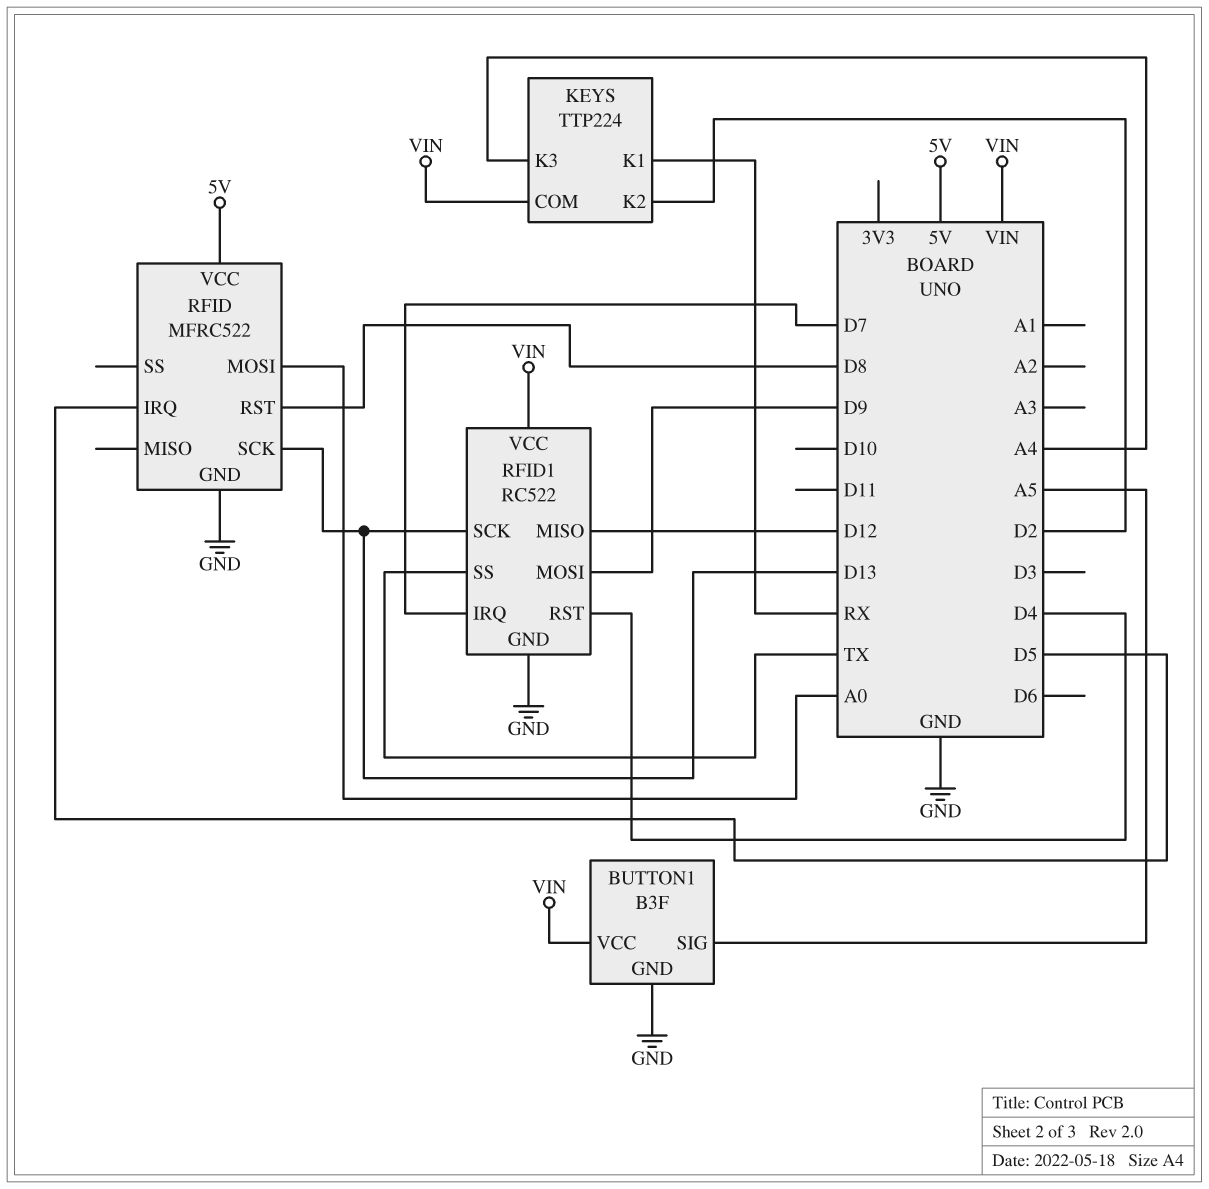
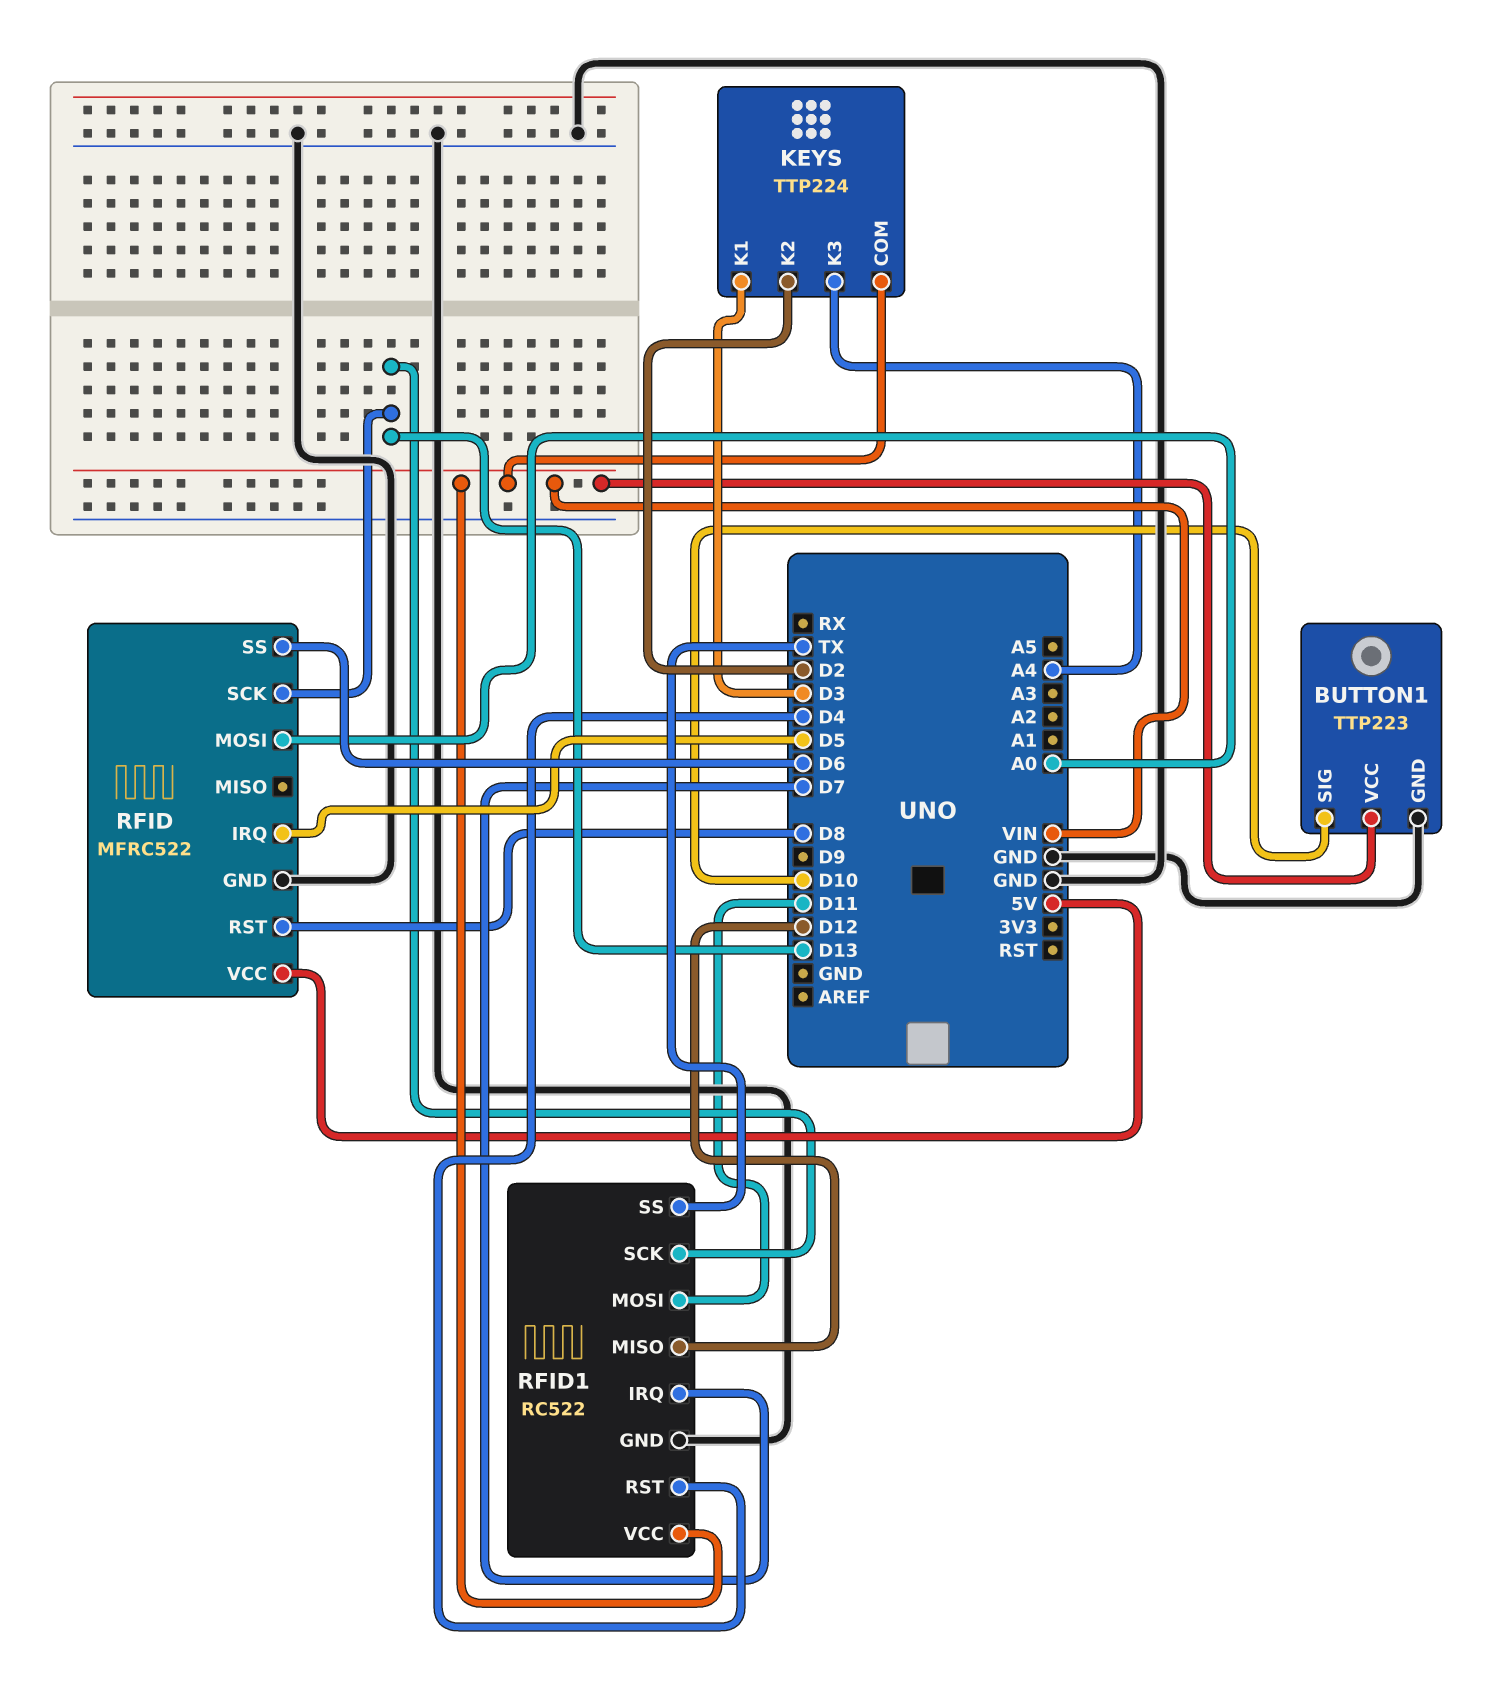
BUTTON1: B3F -> TTP223
BUTTON1 pin SIG: A5 -> D10
KEYS pin K1: RX -> D3
RFID pin SS: none -> D6
RFID1 pin MOSI: D9 -> D11

